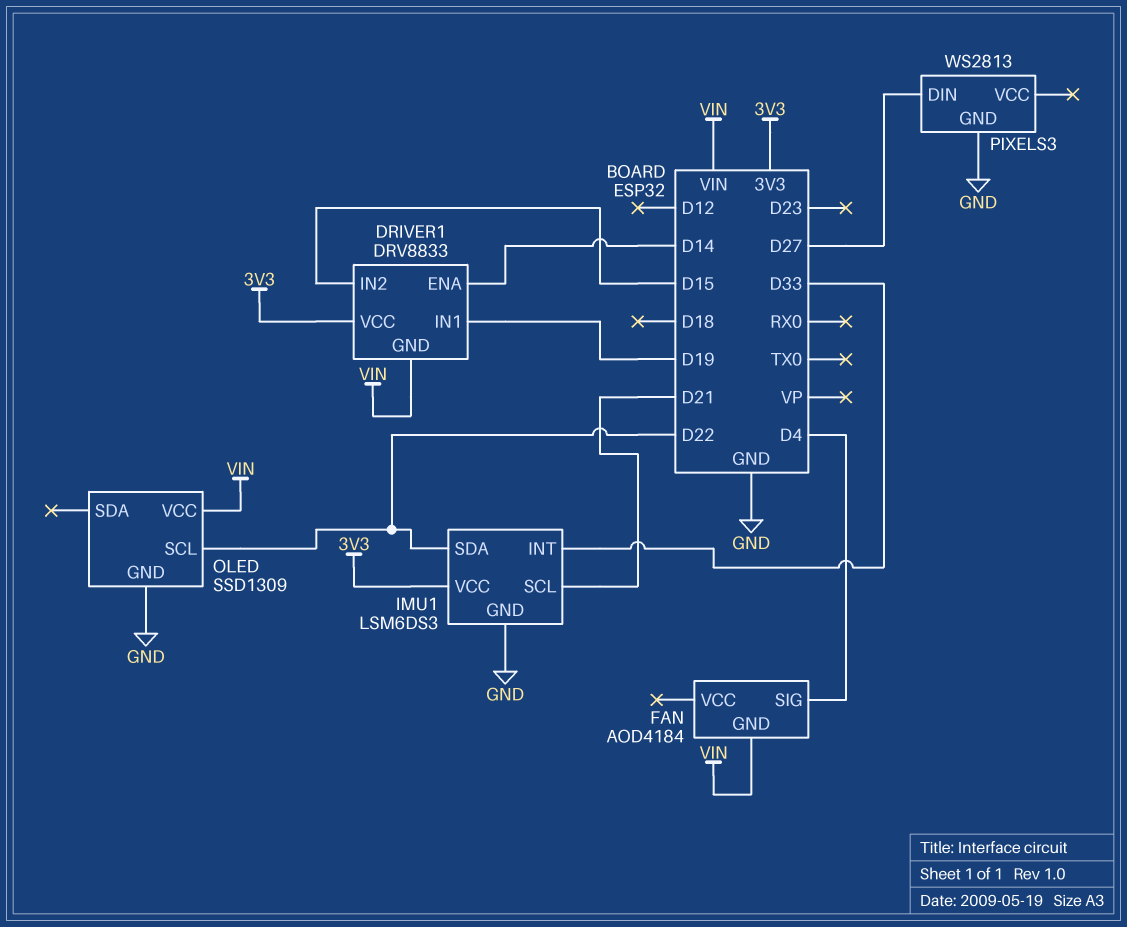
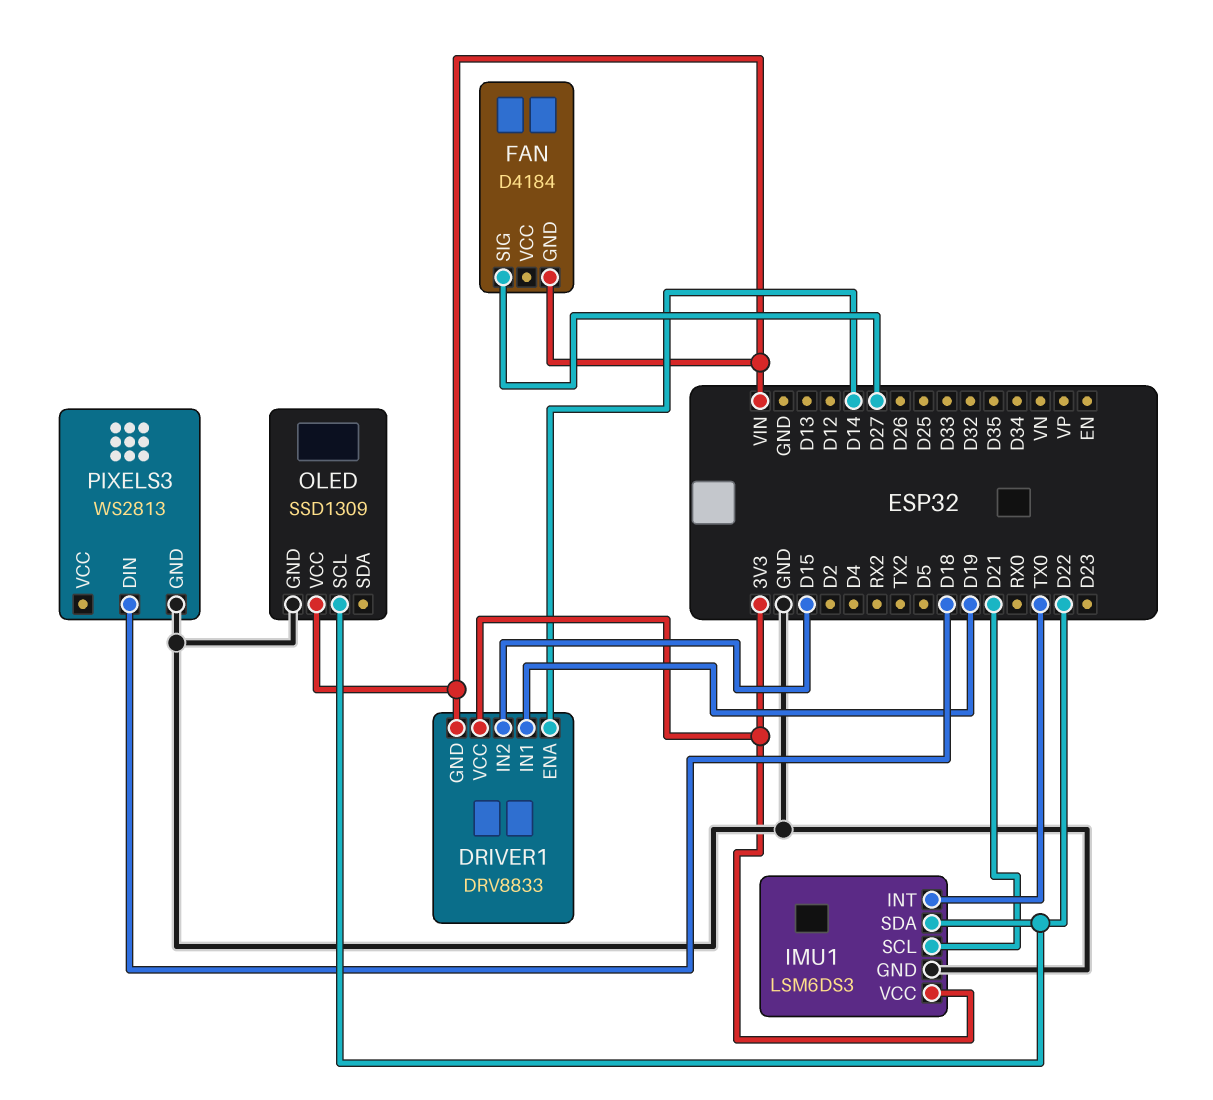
FAN: AOD4184 -> D4184
FAN pin SIG: D4 -> D27
IMU1 pin INT: D33 -> TX0
PIXELS3 pin DIN: D27 -> D18

